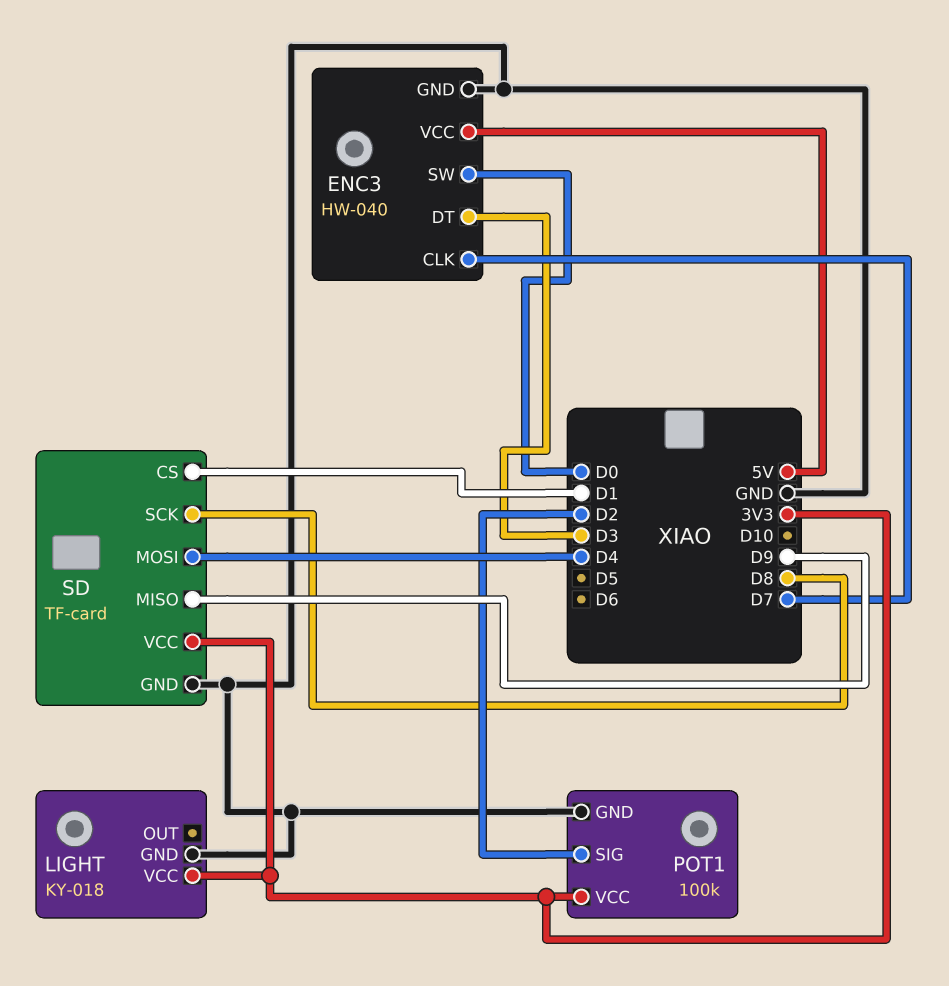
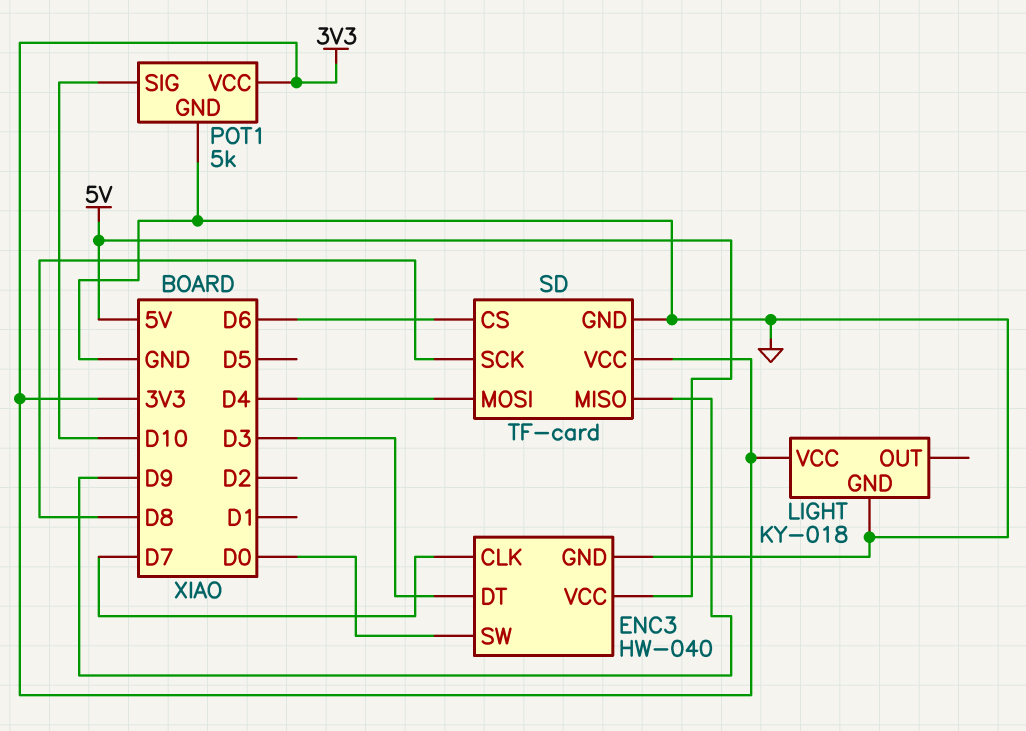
POT1: 100k -> 5k
POT1 pin SIG: D2 -> D10
SD pin CS: D1 -> D6

